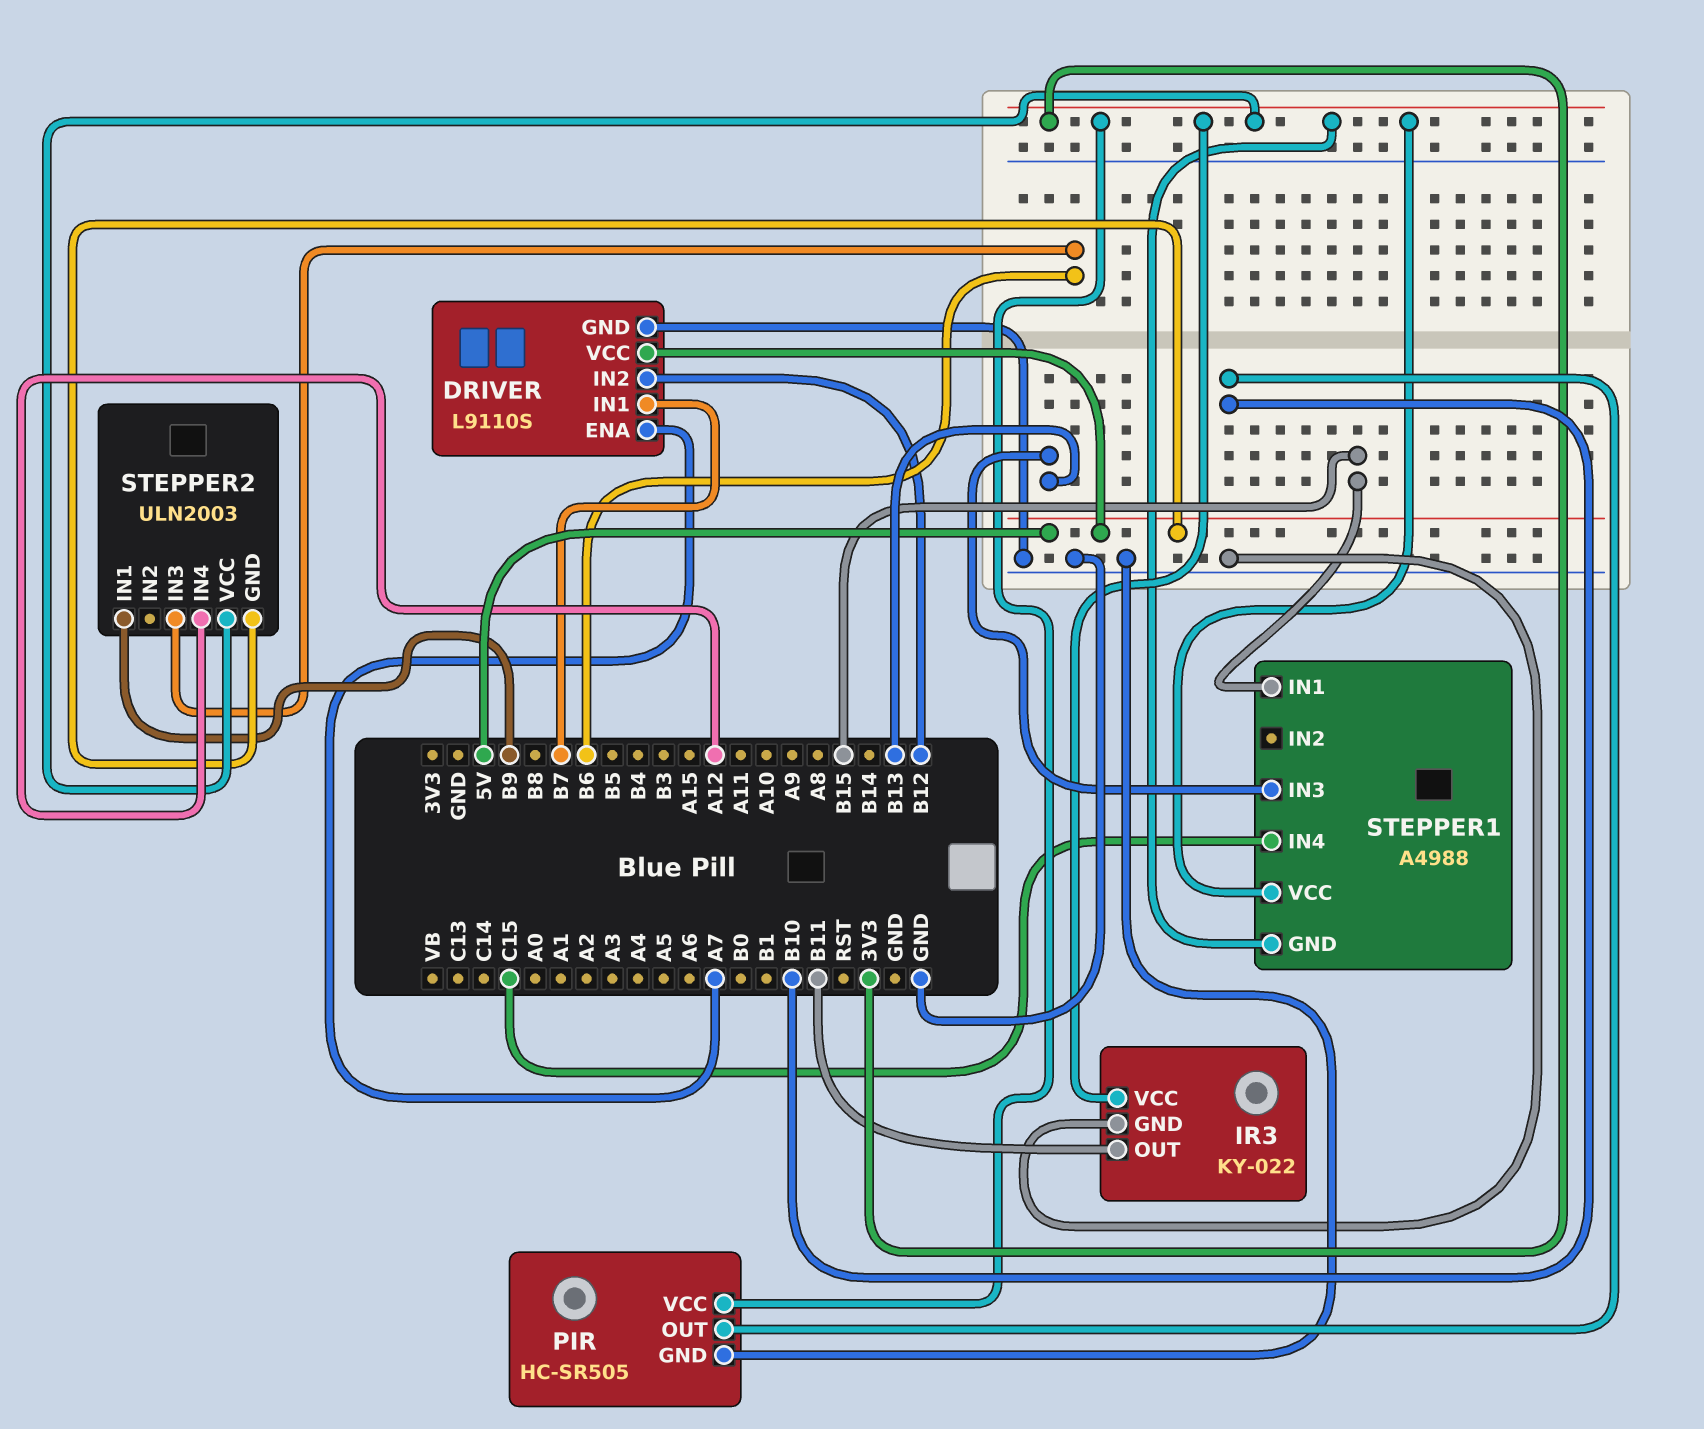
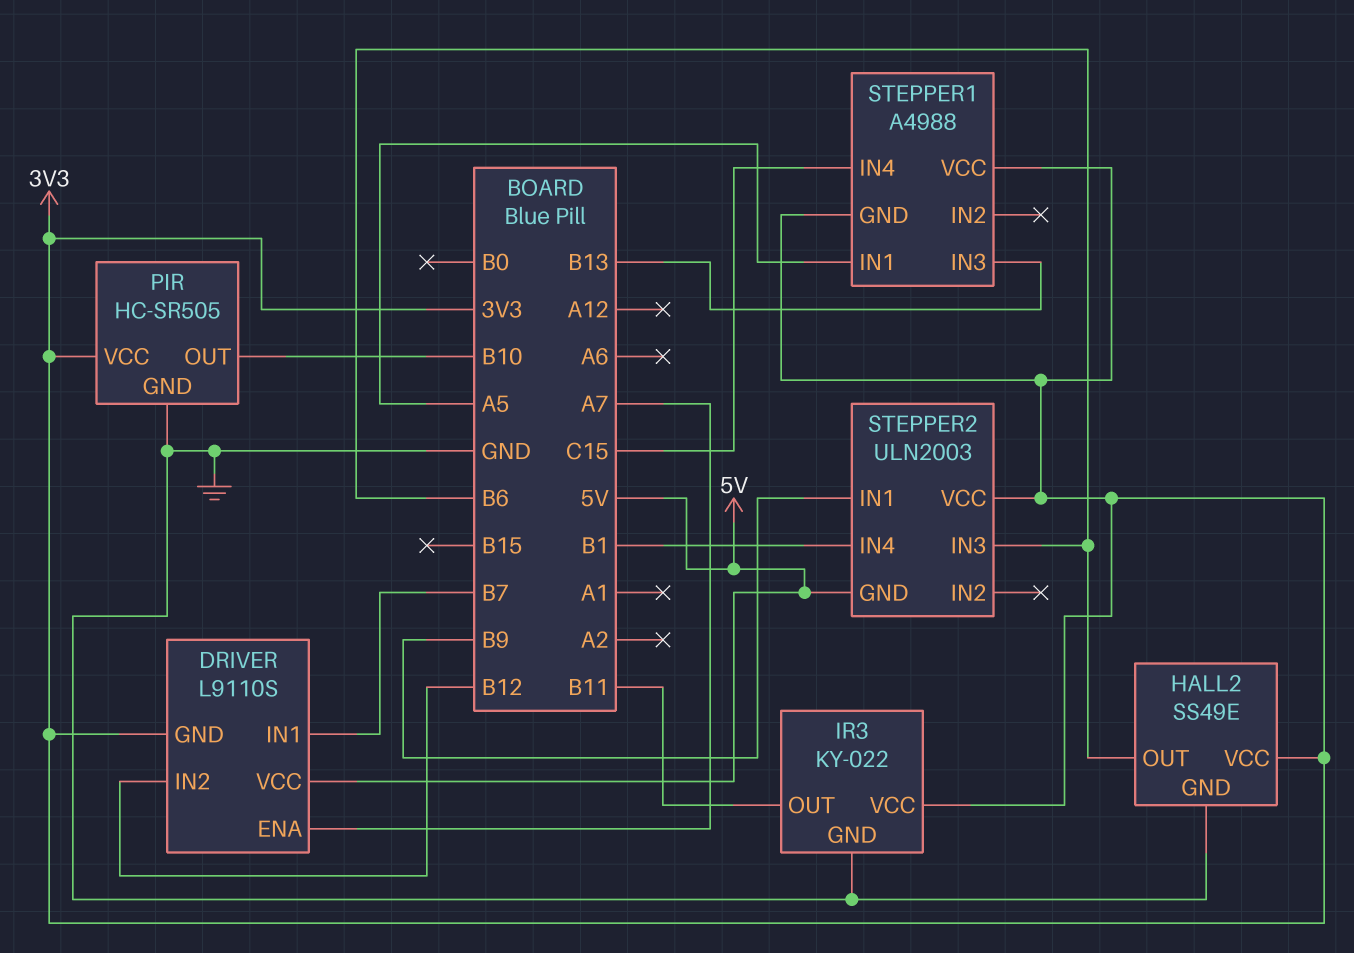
DRIVER pin GND: GND -> 3V3
HALL2: none -> SS49E
HALL2 pin GND: none -> GND
HALL2 pin OUT: none -> B6
HALL2 pin VCC: none -> 3V3
STEPPER1 pin IN1: B15 -> A5
STEPPER2 pin IN4: A12 -> B1

